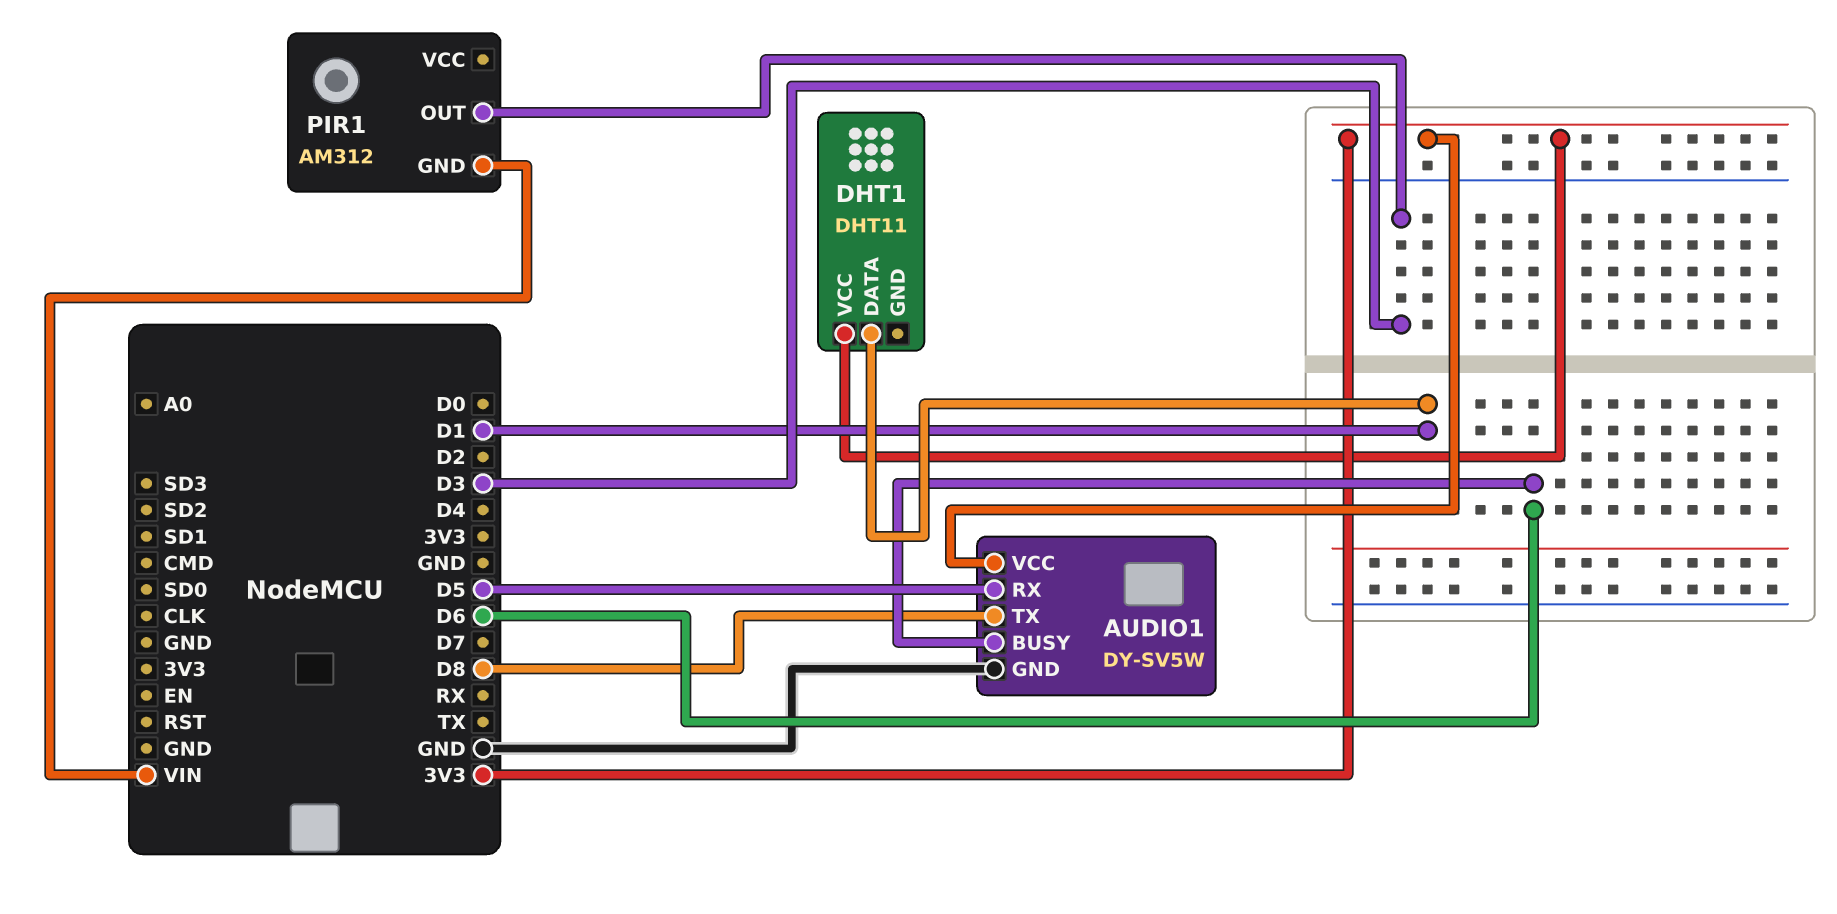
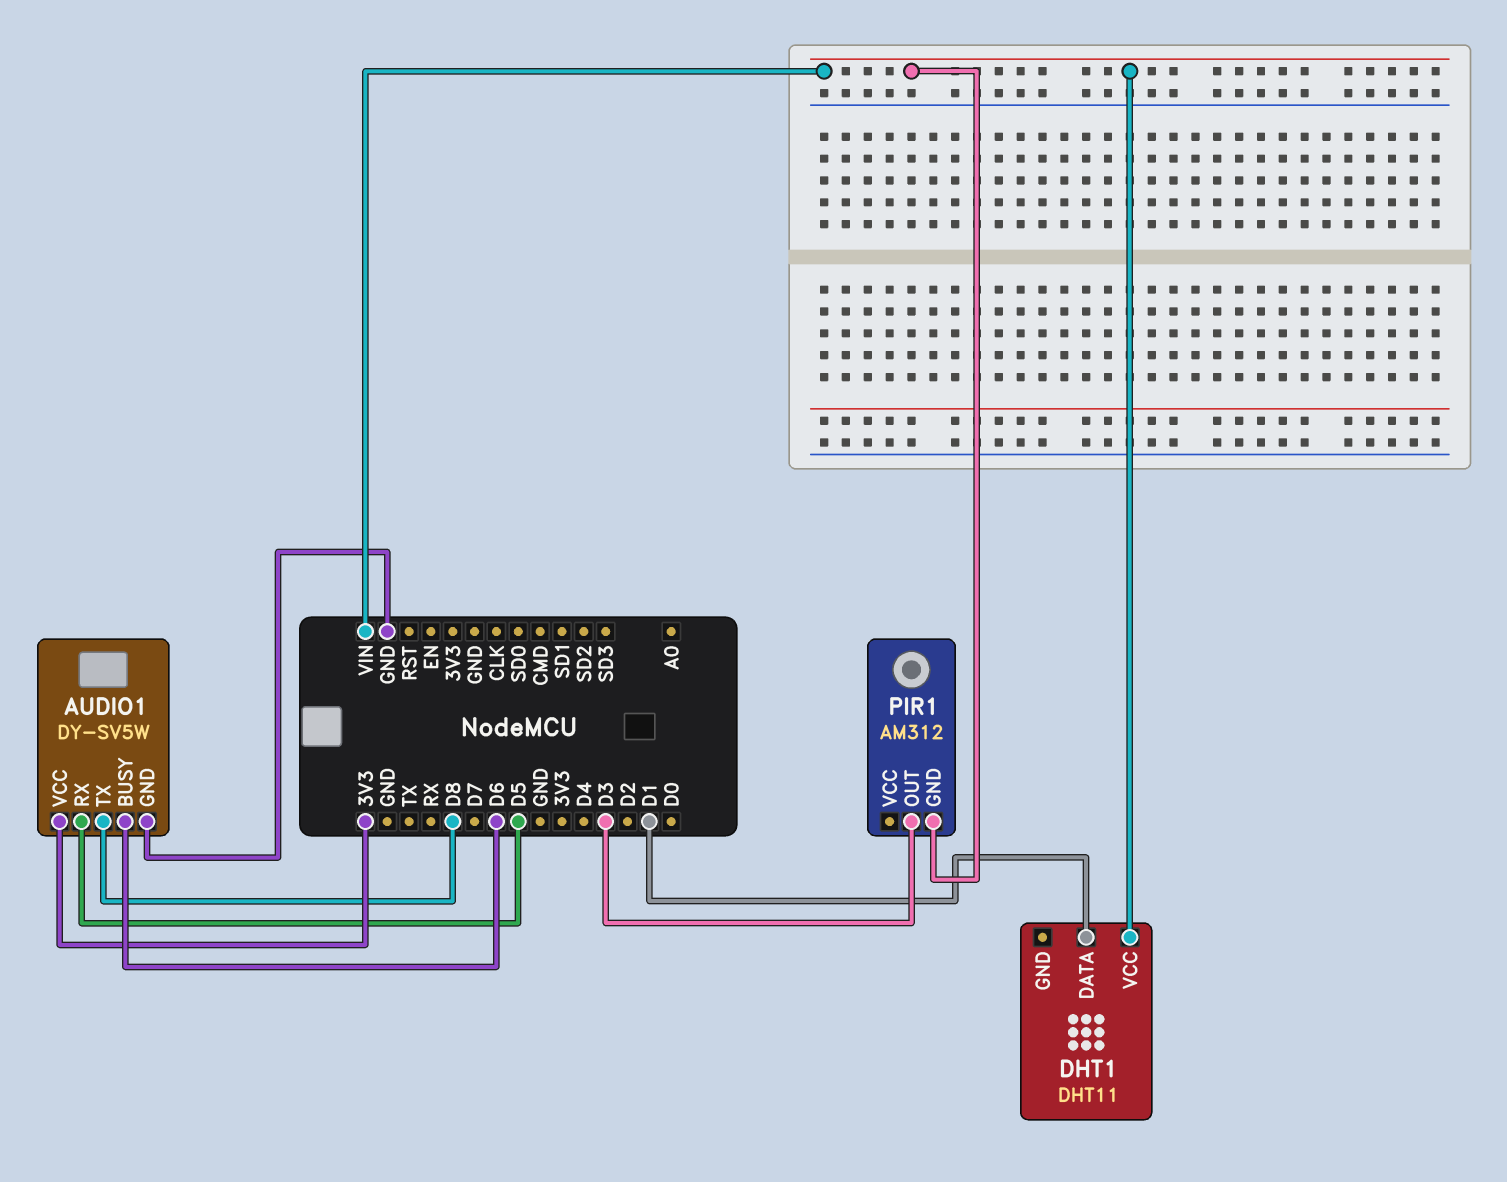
DHT1 pin VCC: 3V3 -> VIN

